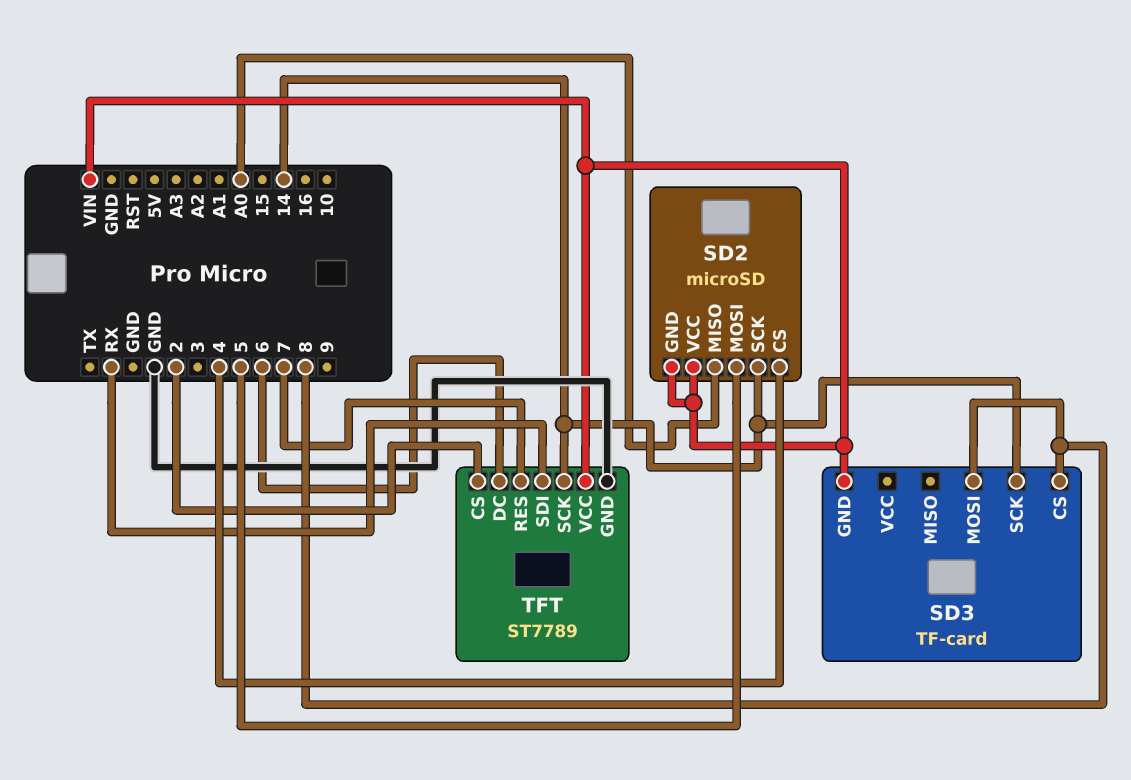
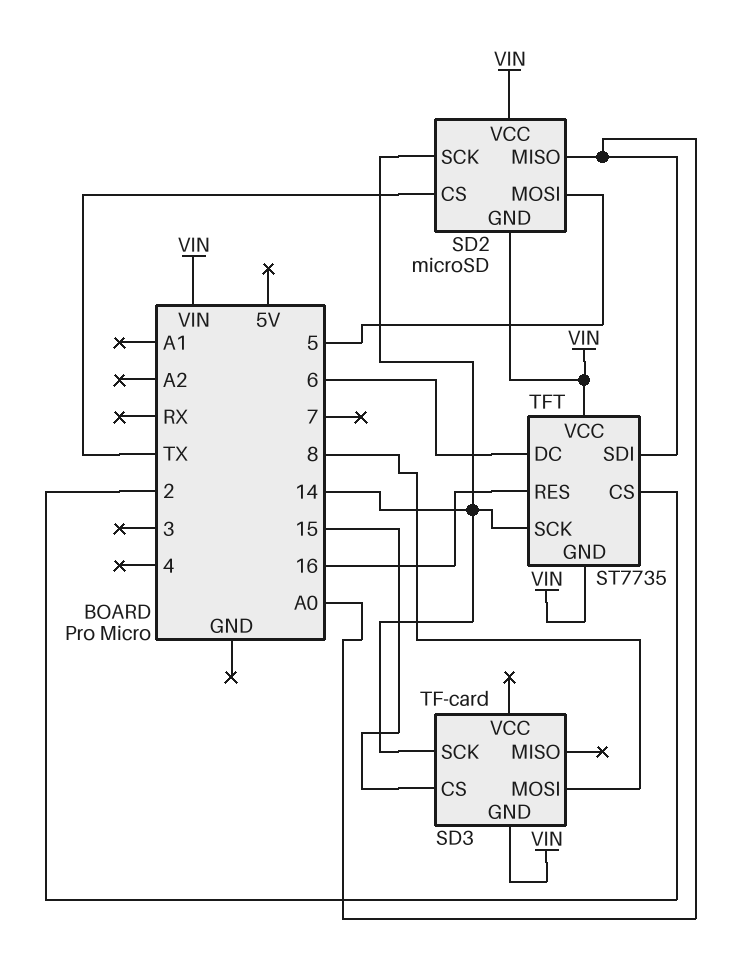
SD2 pin CS: 4 -> TX
SD3 pin CS: 8 -> 15
TFT: ST7789 -> ST7735
TFT pin GND: GND -> VIN
TFT pin RES: 7 -> 16
TFT pin SDI: RX -> A0

